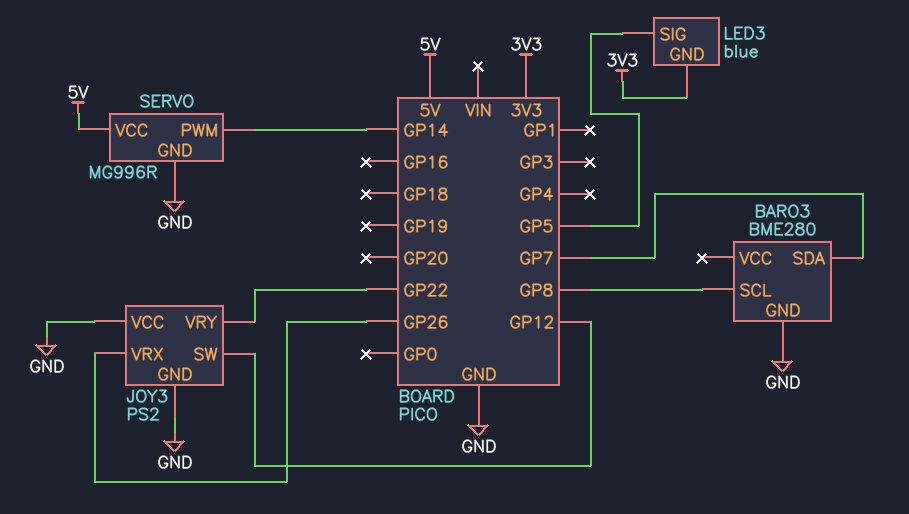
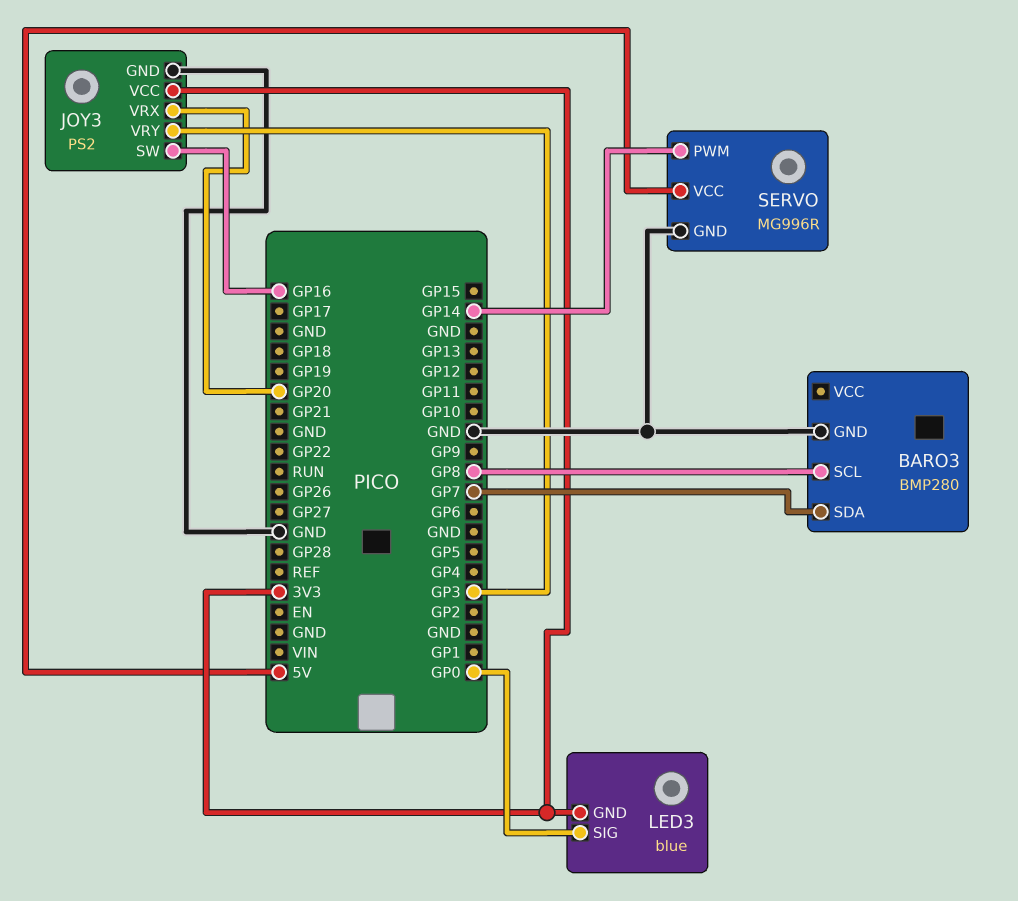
BARO3: BME280 -> BMP280
JOY3 pin SW: GP12 -> GP16
JOY3 pin VCC: GND -> 3V3
JOY3 pin VRX: GP26 -> GP20
JOY3 pin VRY: GP22 -> GP3
LED3 pin SIG: GP5 -> GP0

